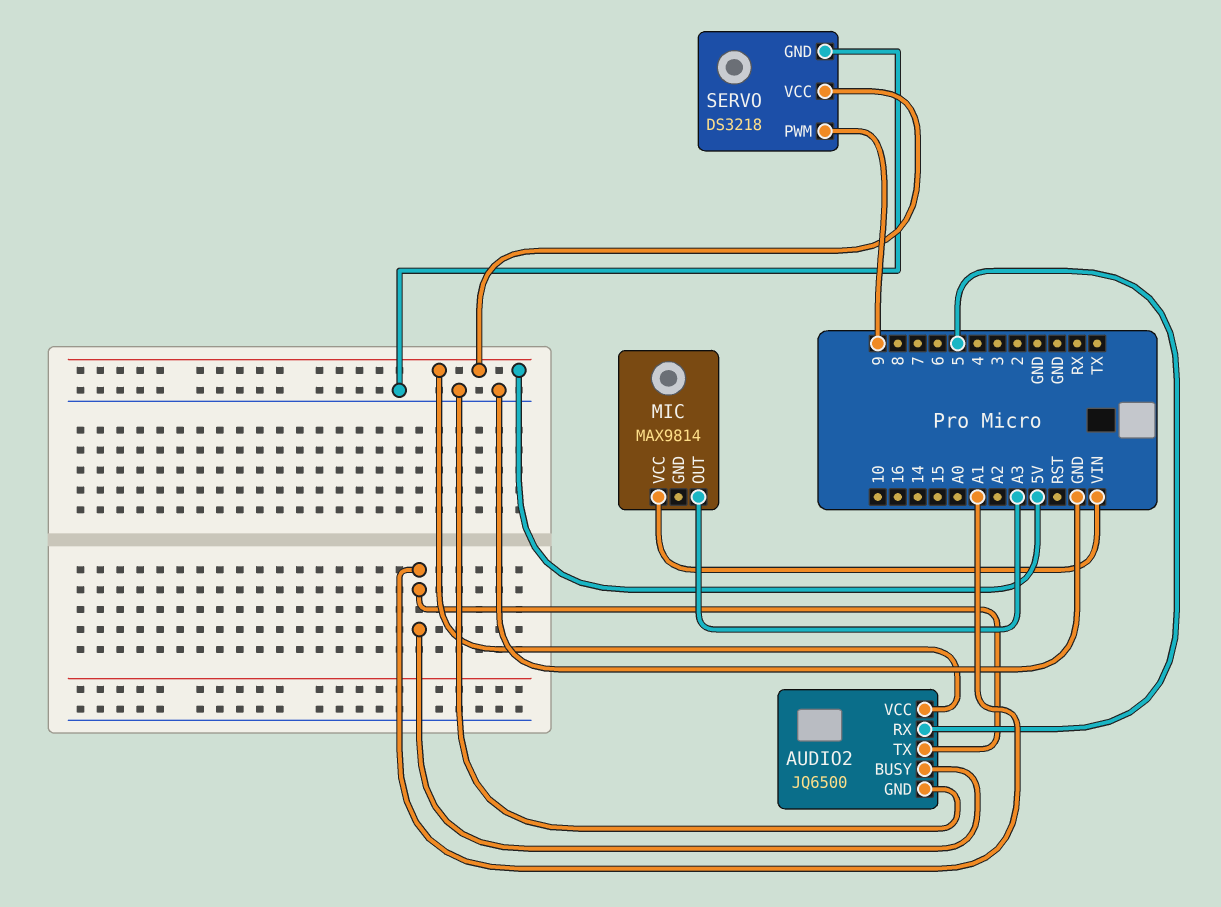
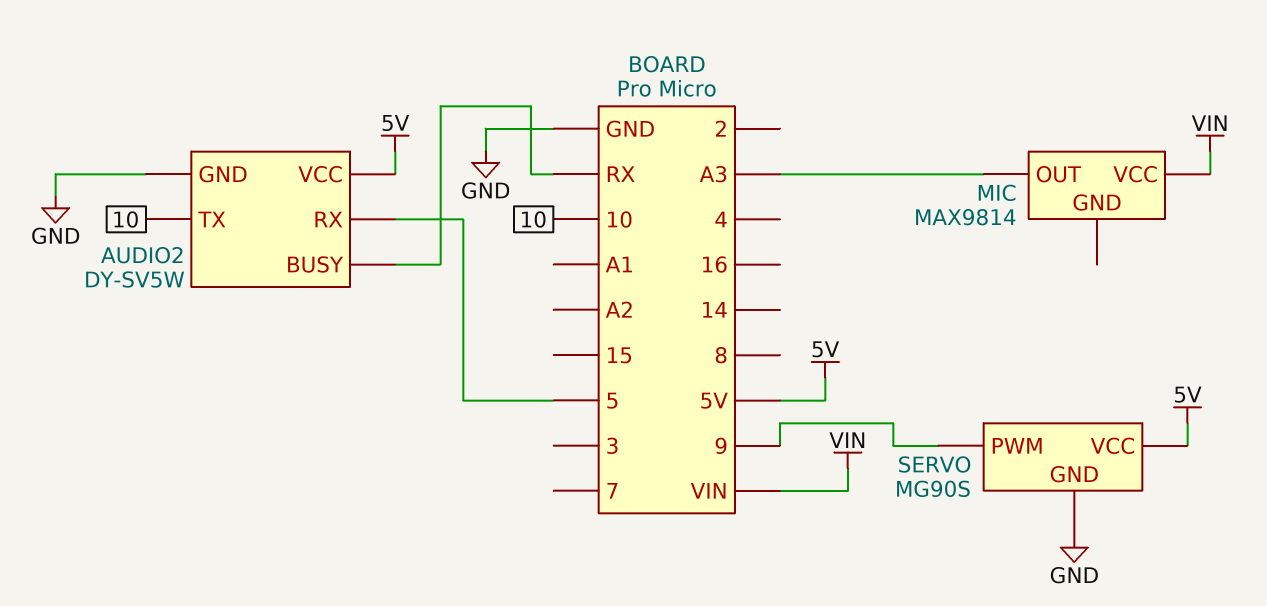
AUDIO2: JQ6500 -> DY-SV5W
AUDIO2 pin BUSY: A1 -> RX
AUDIO2 pin TX: A1 -> 10
SERVO: DS3218 -> MG90S

